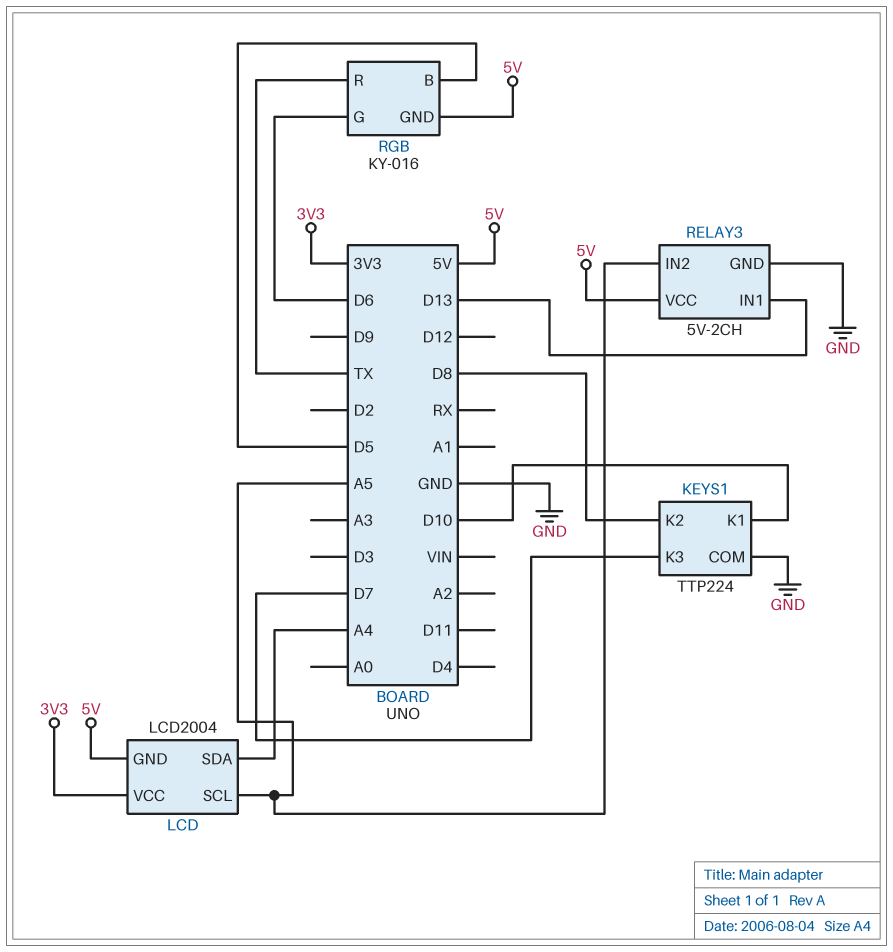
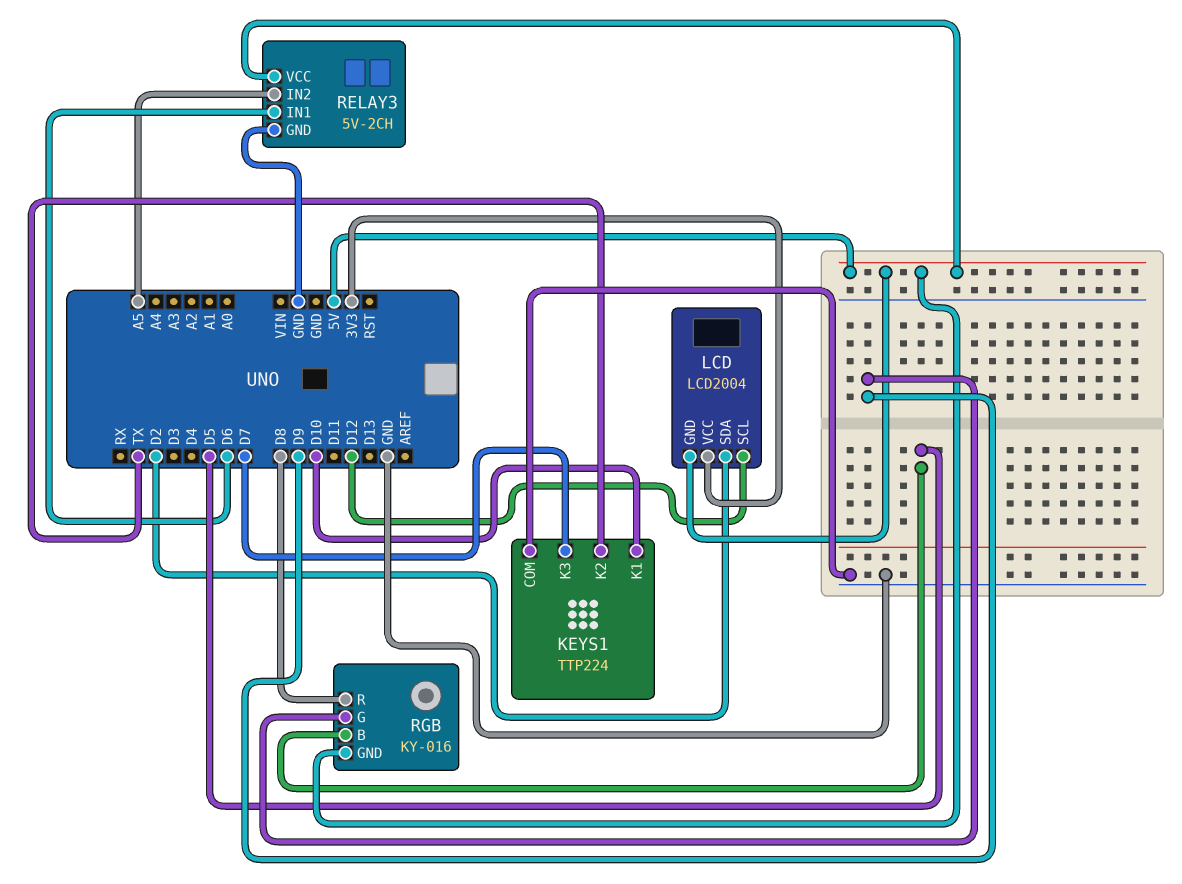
KEYS1 pin K2: D8 -> TX
LCD pin SCL: A5 -> D12
LCD pin SDA: A4 -> D2
RELAY3 pin IN1: D13 -> D6
RGB pin G: D6 -> D9
RGB pin R: TX -> D8

